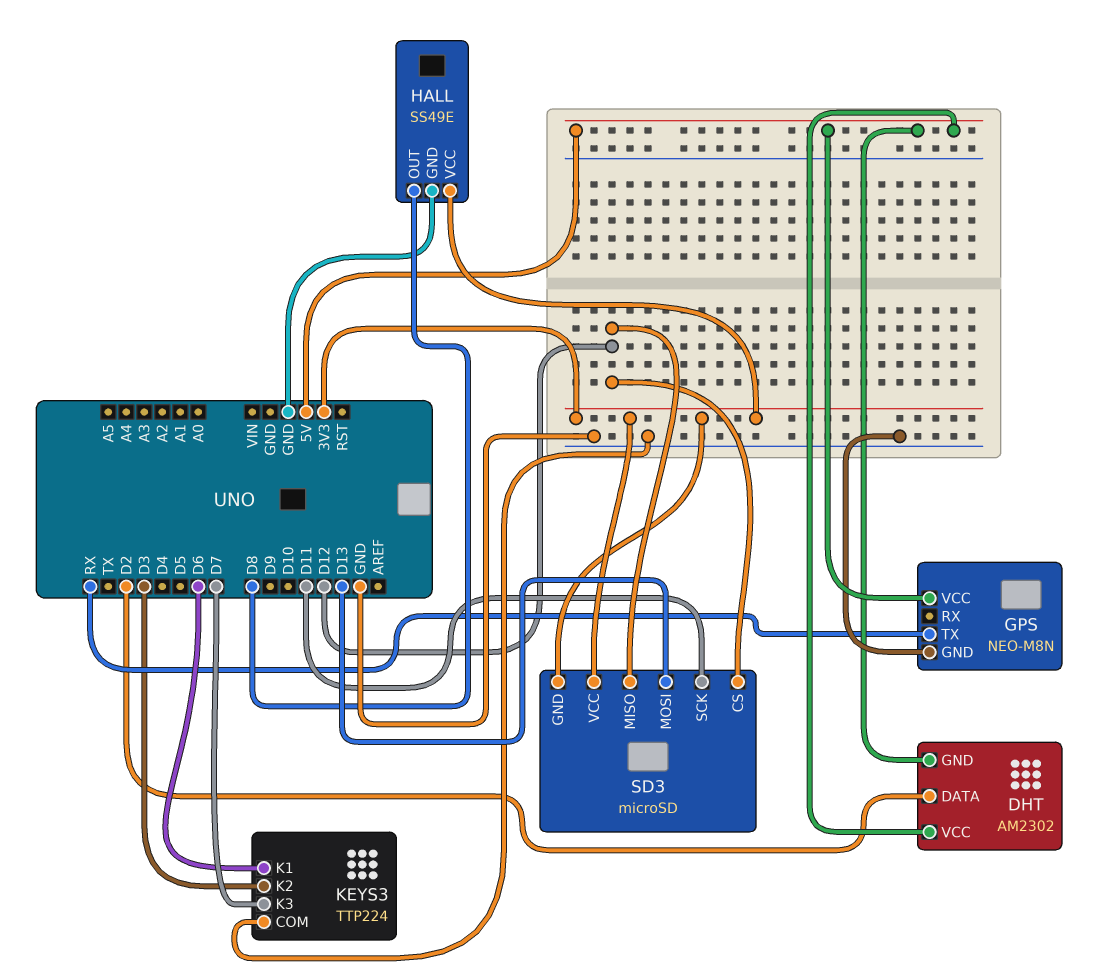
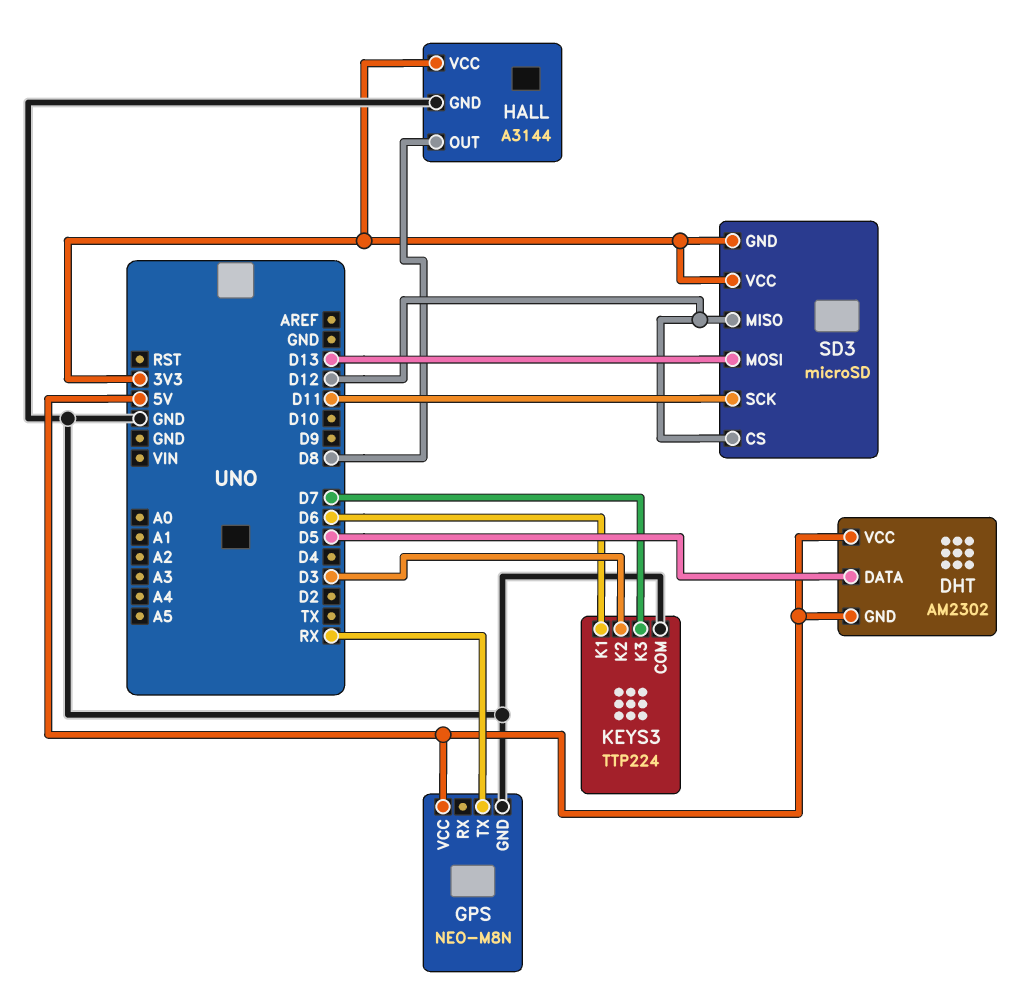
DHT pin DATA: D2 -> D5
HALL: SS49E -> A3144

